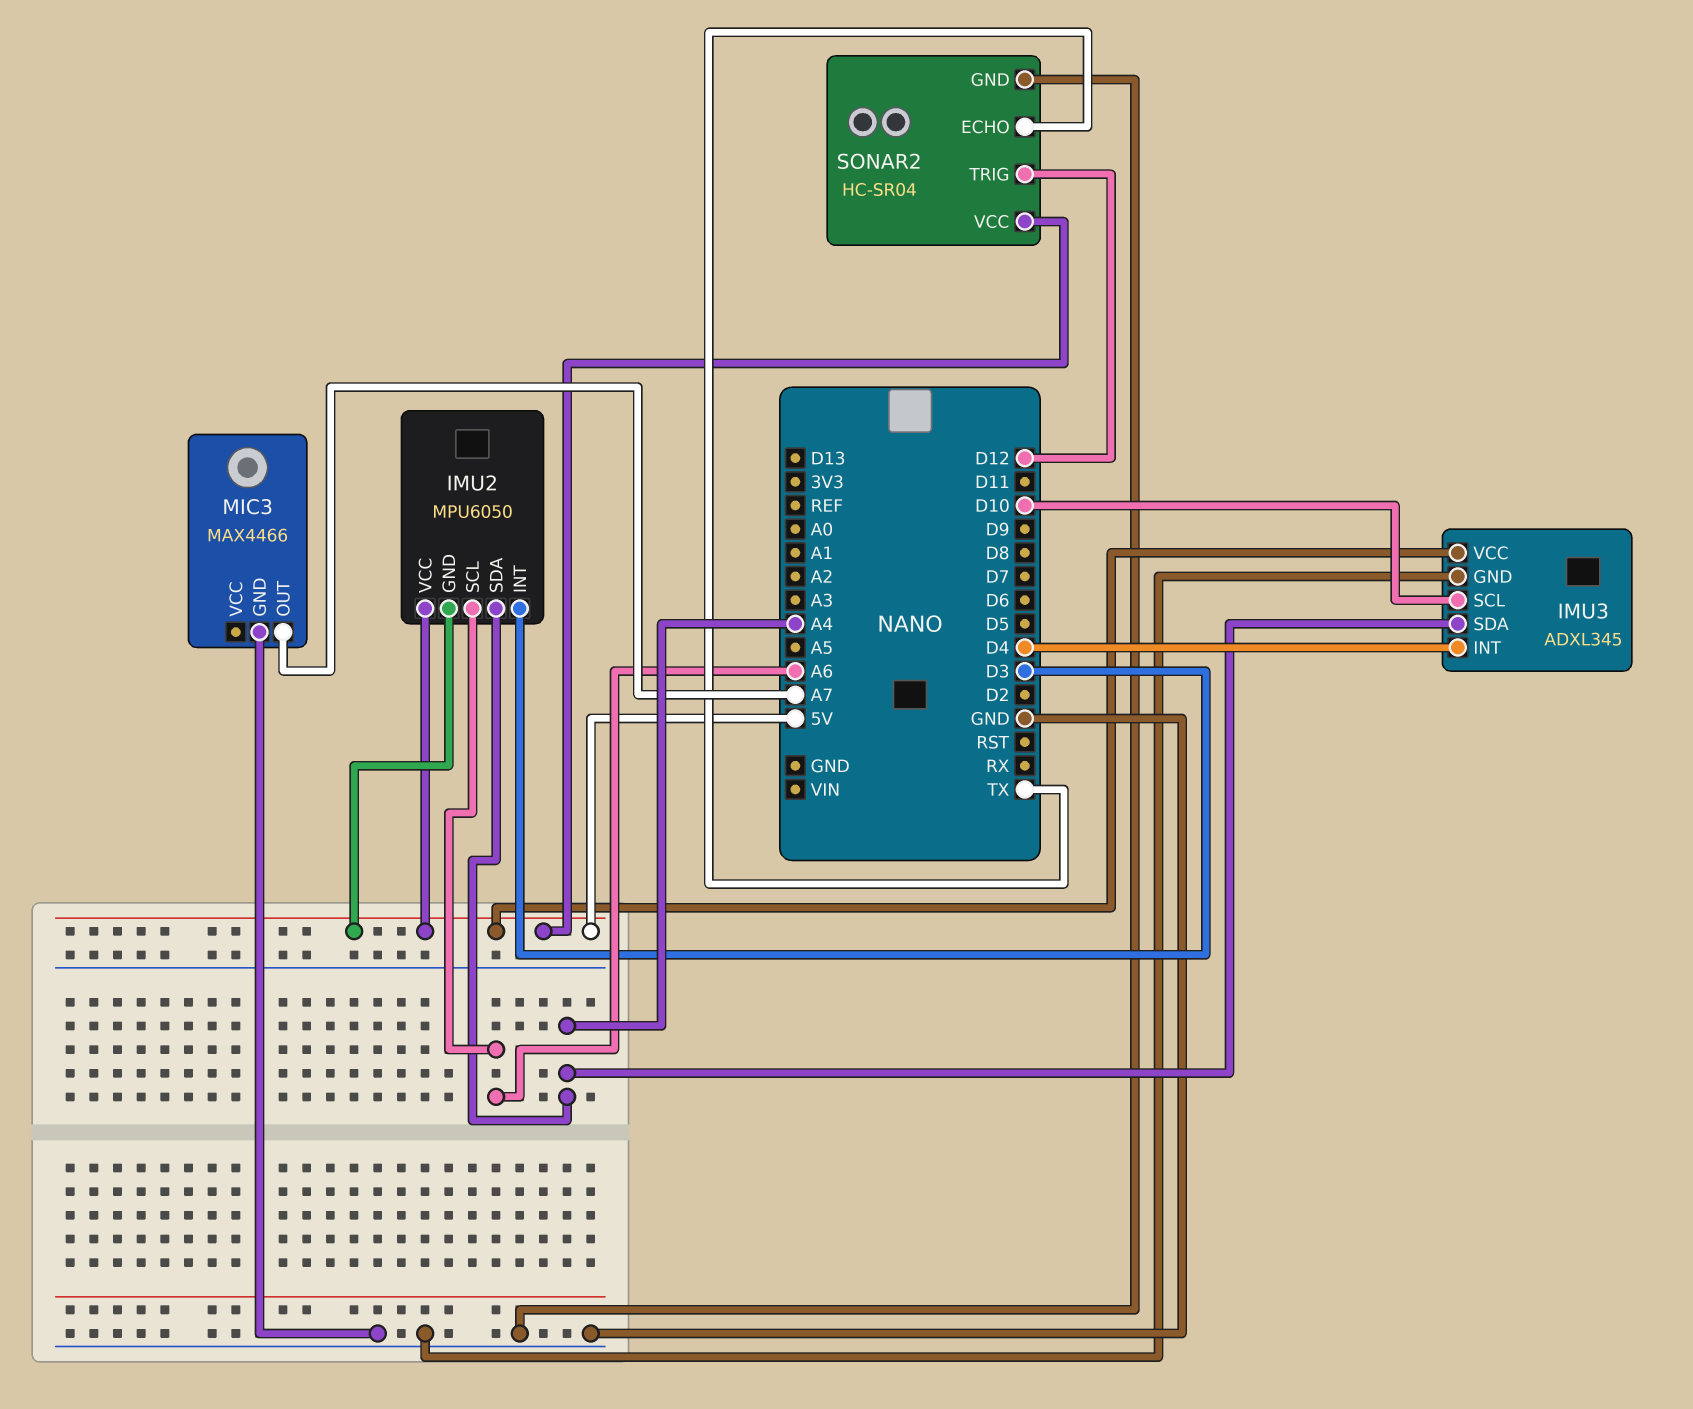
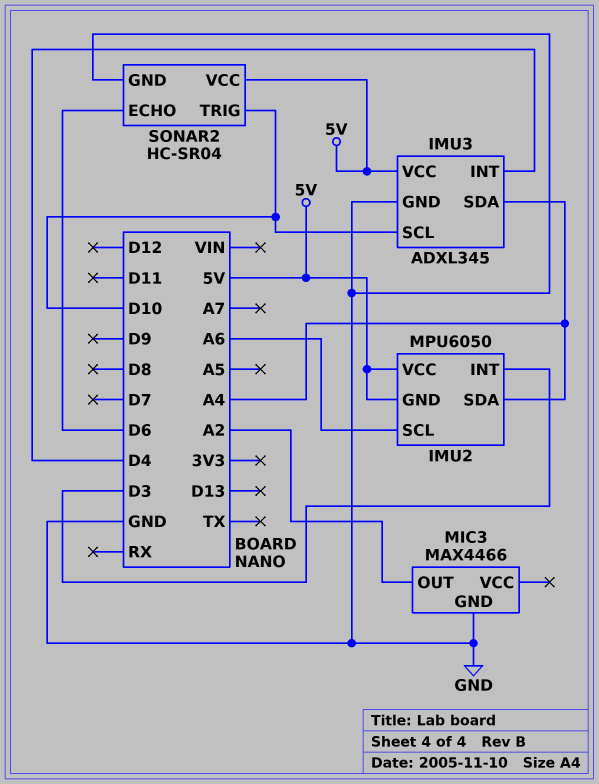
MIC3 pin OUT: A7 -> A2
SONAR2 pin ECHO: TX -> D6
SONAR2 pin TRIG: D12 -> D10

